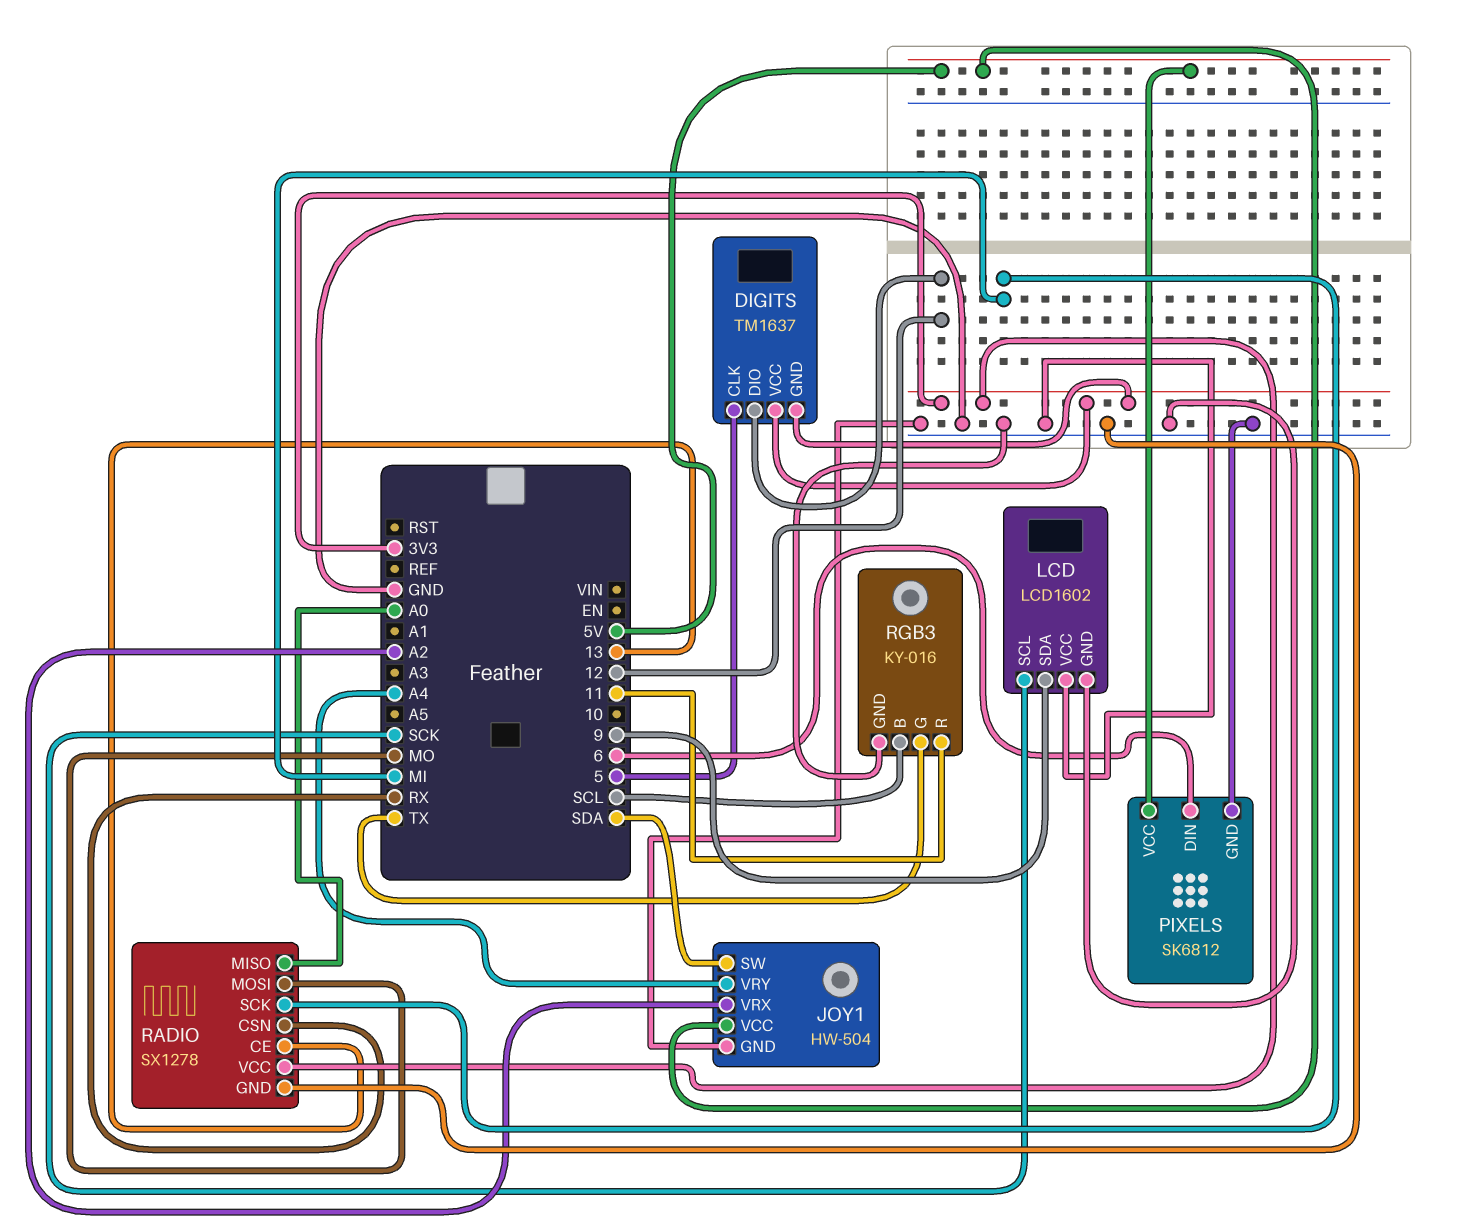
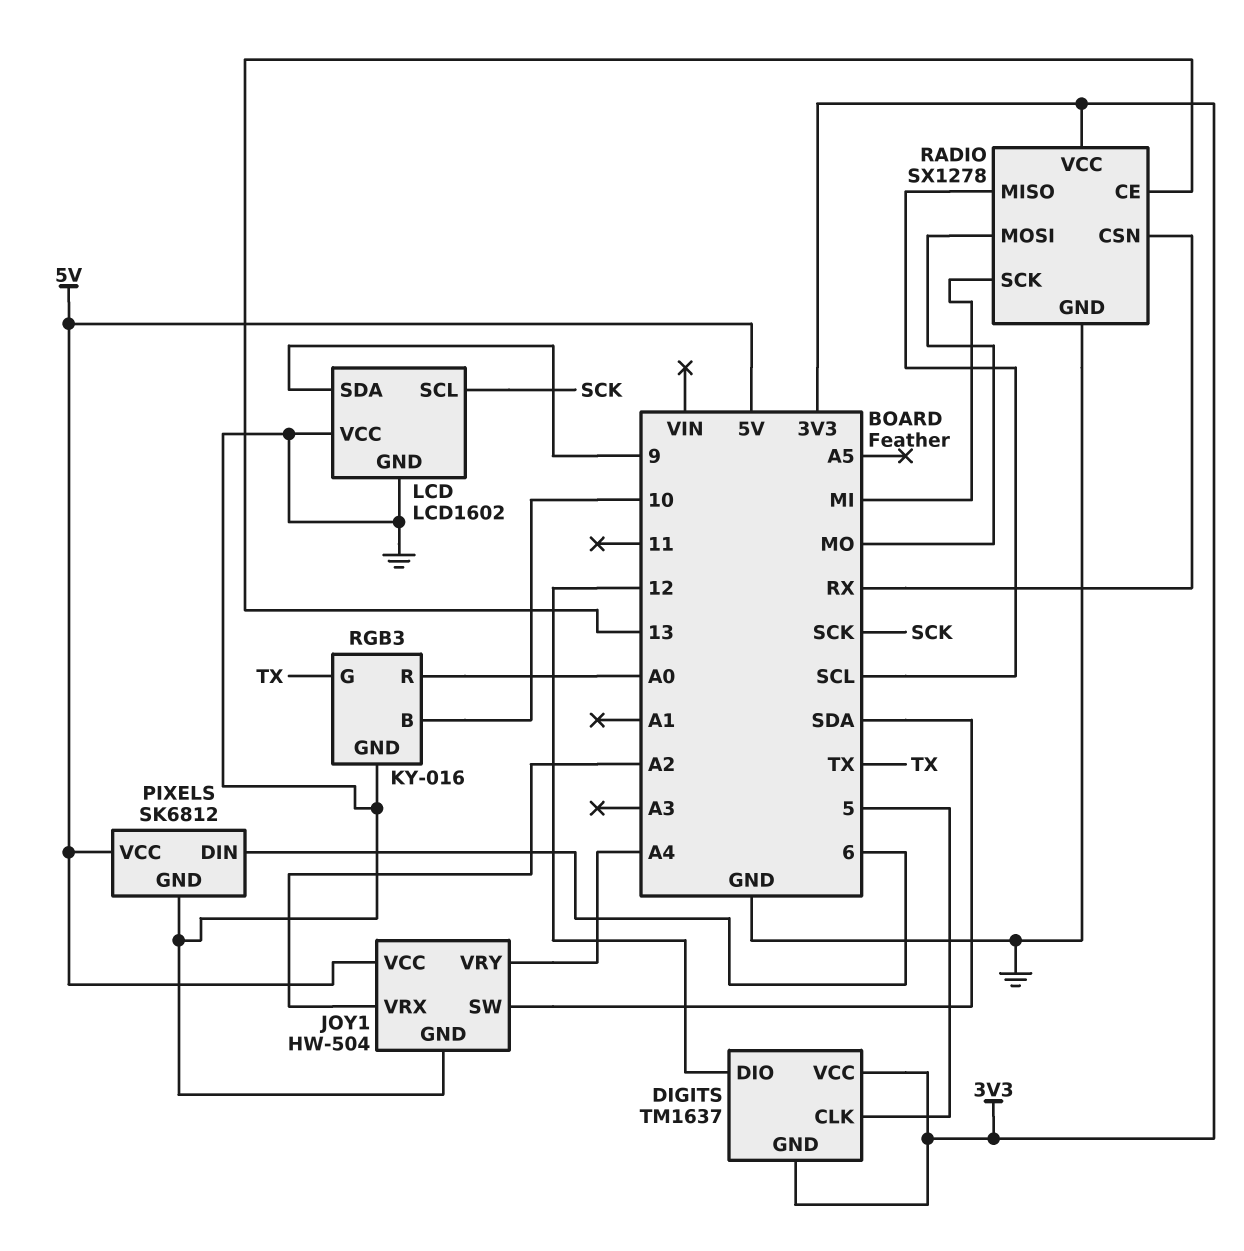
RADIO pin MISO: A0 -> SCL
RGB3 pin B: SCL -> 10
RGB3 pin R: 11 -> A0

